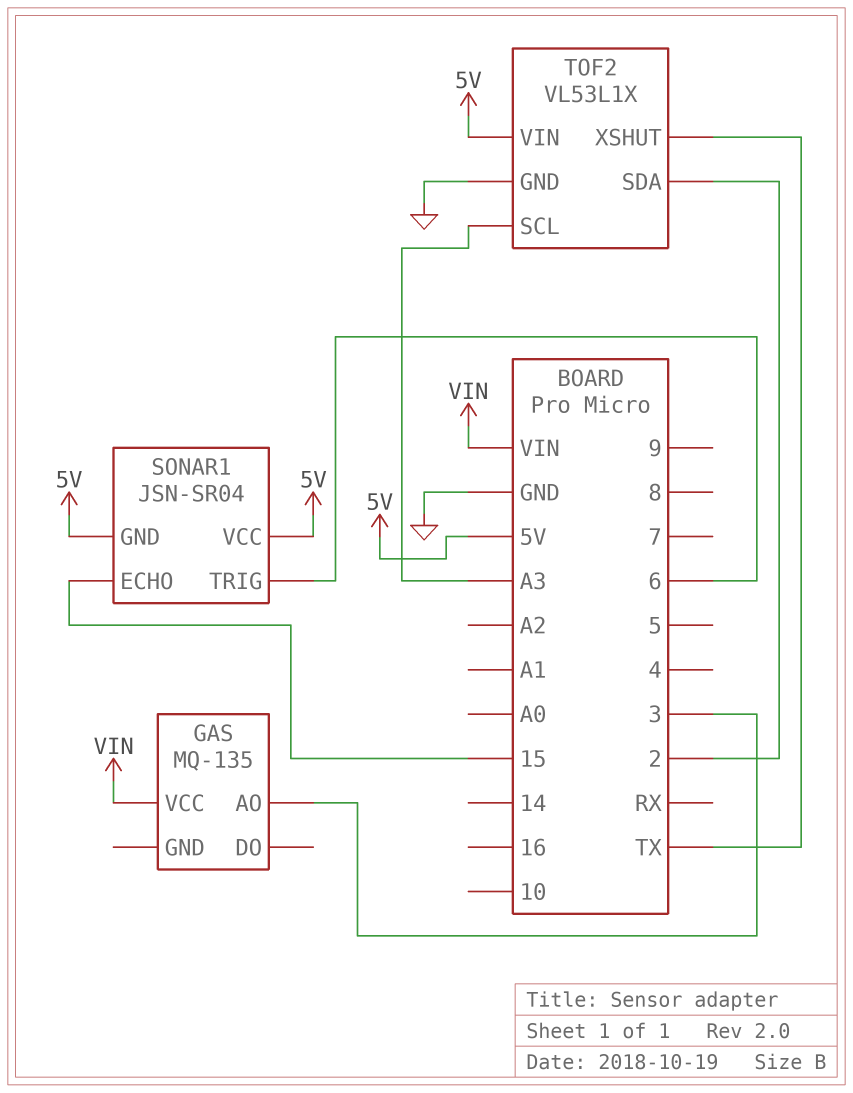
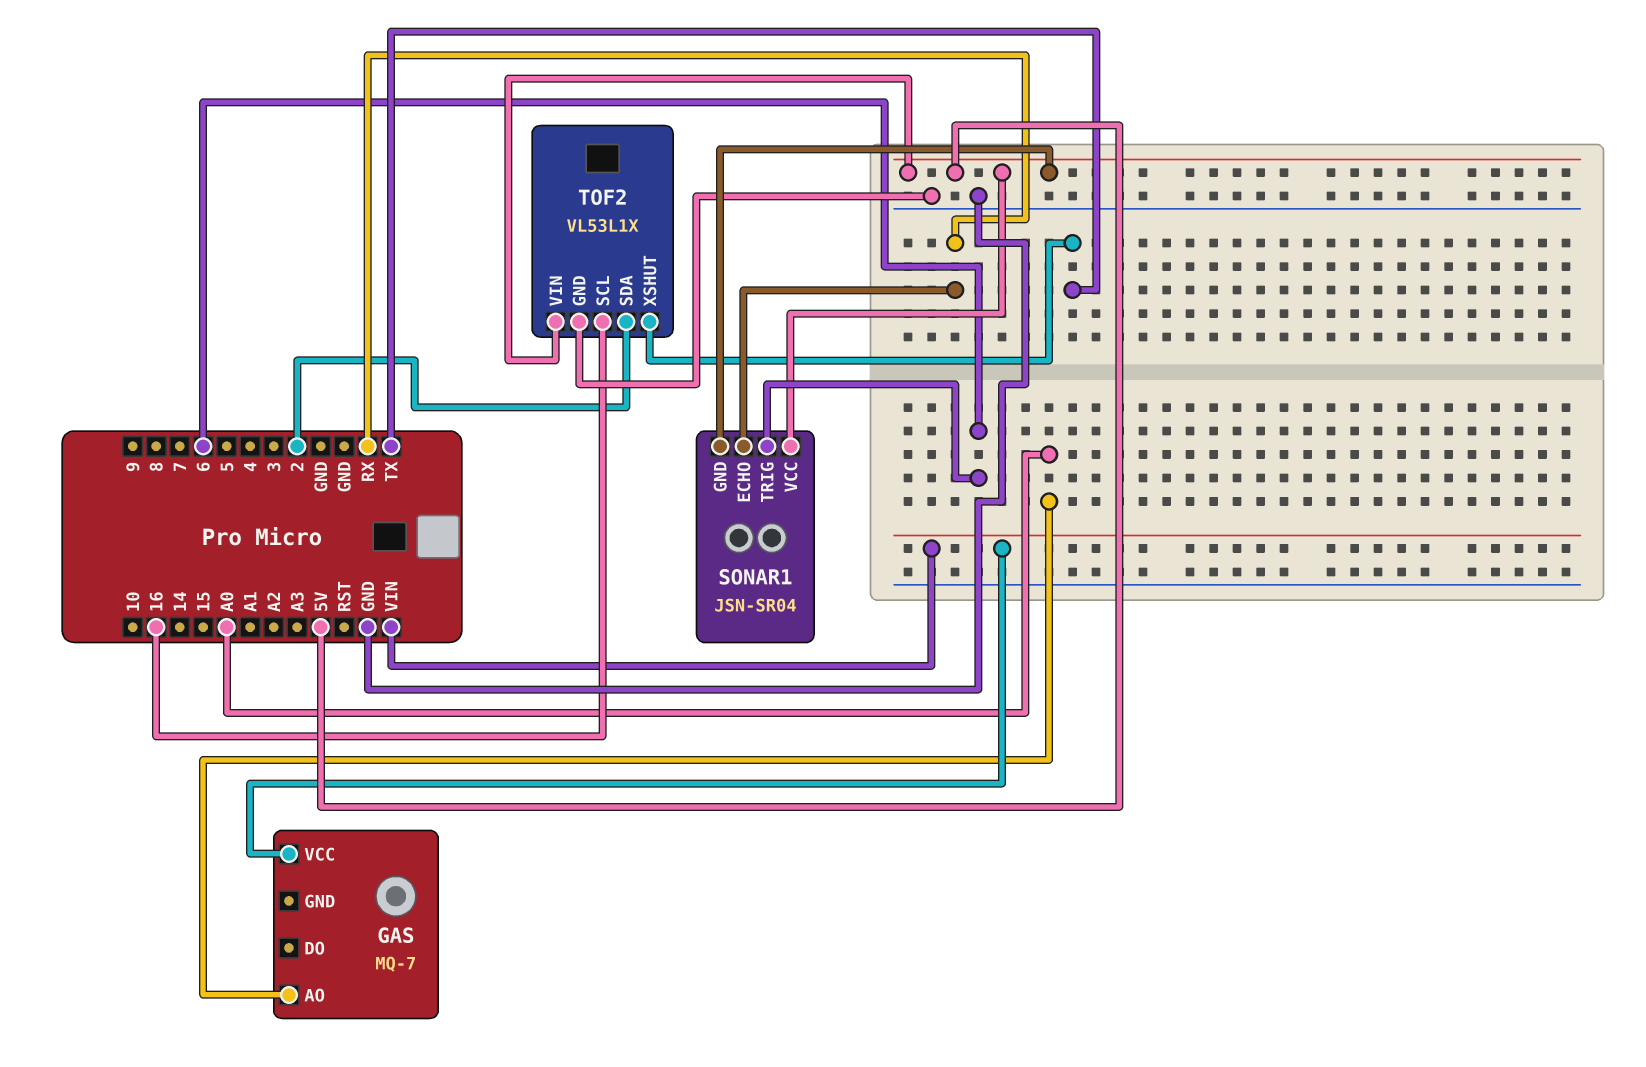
GAS: MQ-135 -> MQ-7
GAS pin AO: 3 -> A0
SONAR1 pin ECHO: 15 -> RX
TOF2 pin SCL: A3 -> 16

